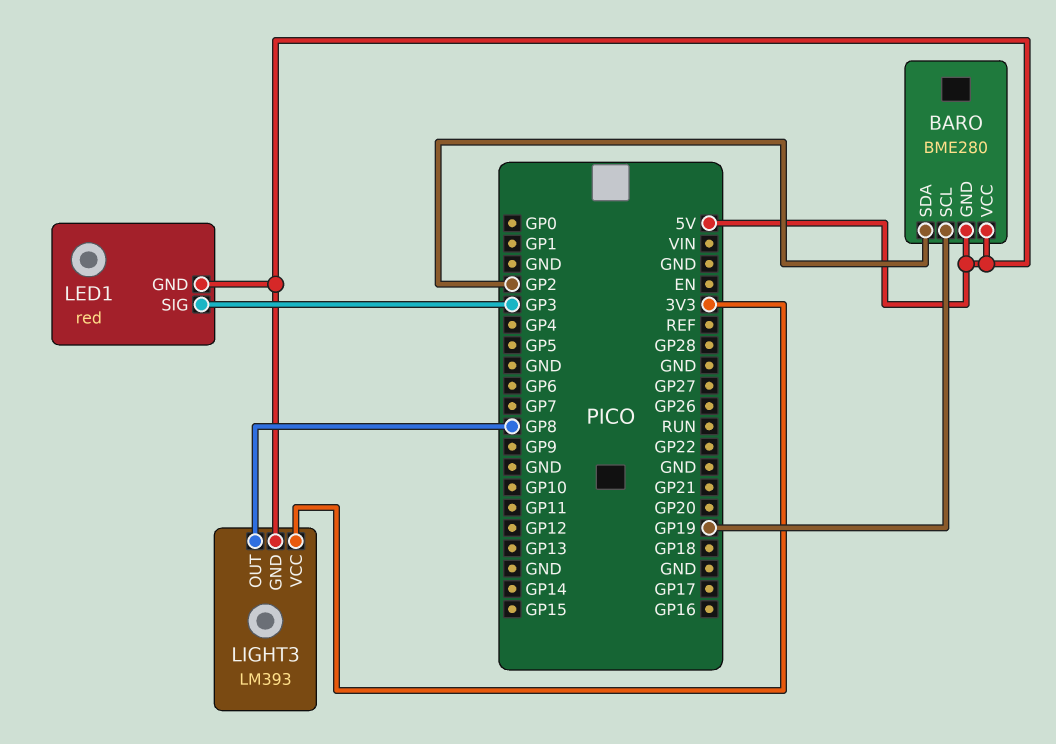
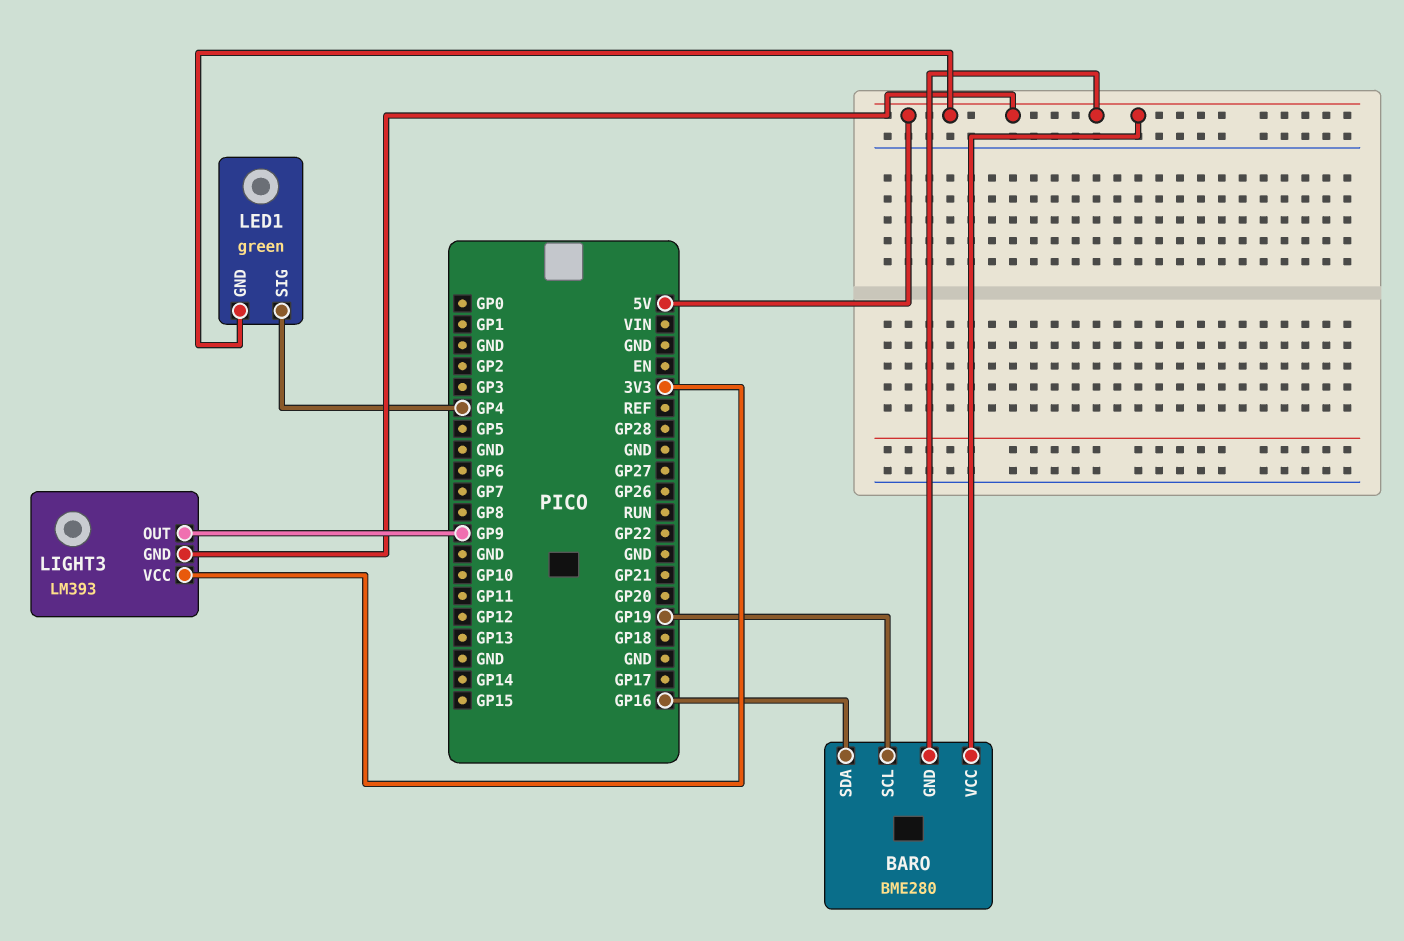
BARO pin SDA: GP2 -> GP16
LED1: red -> green
LED1 pin SIG: GP3 -> GP4
LIGHT3 pin OUT: GP8 -> GP9

